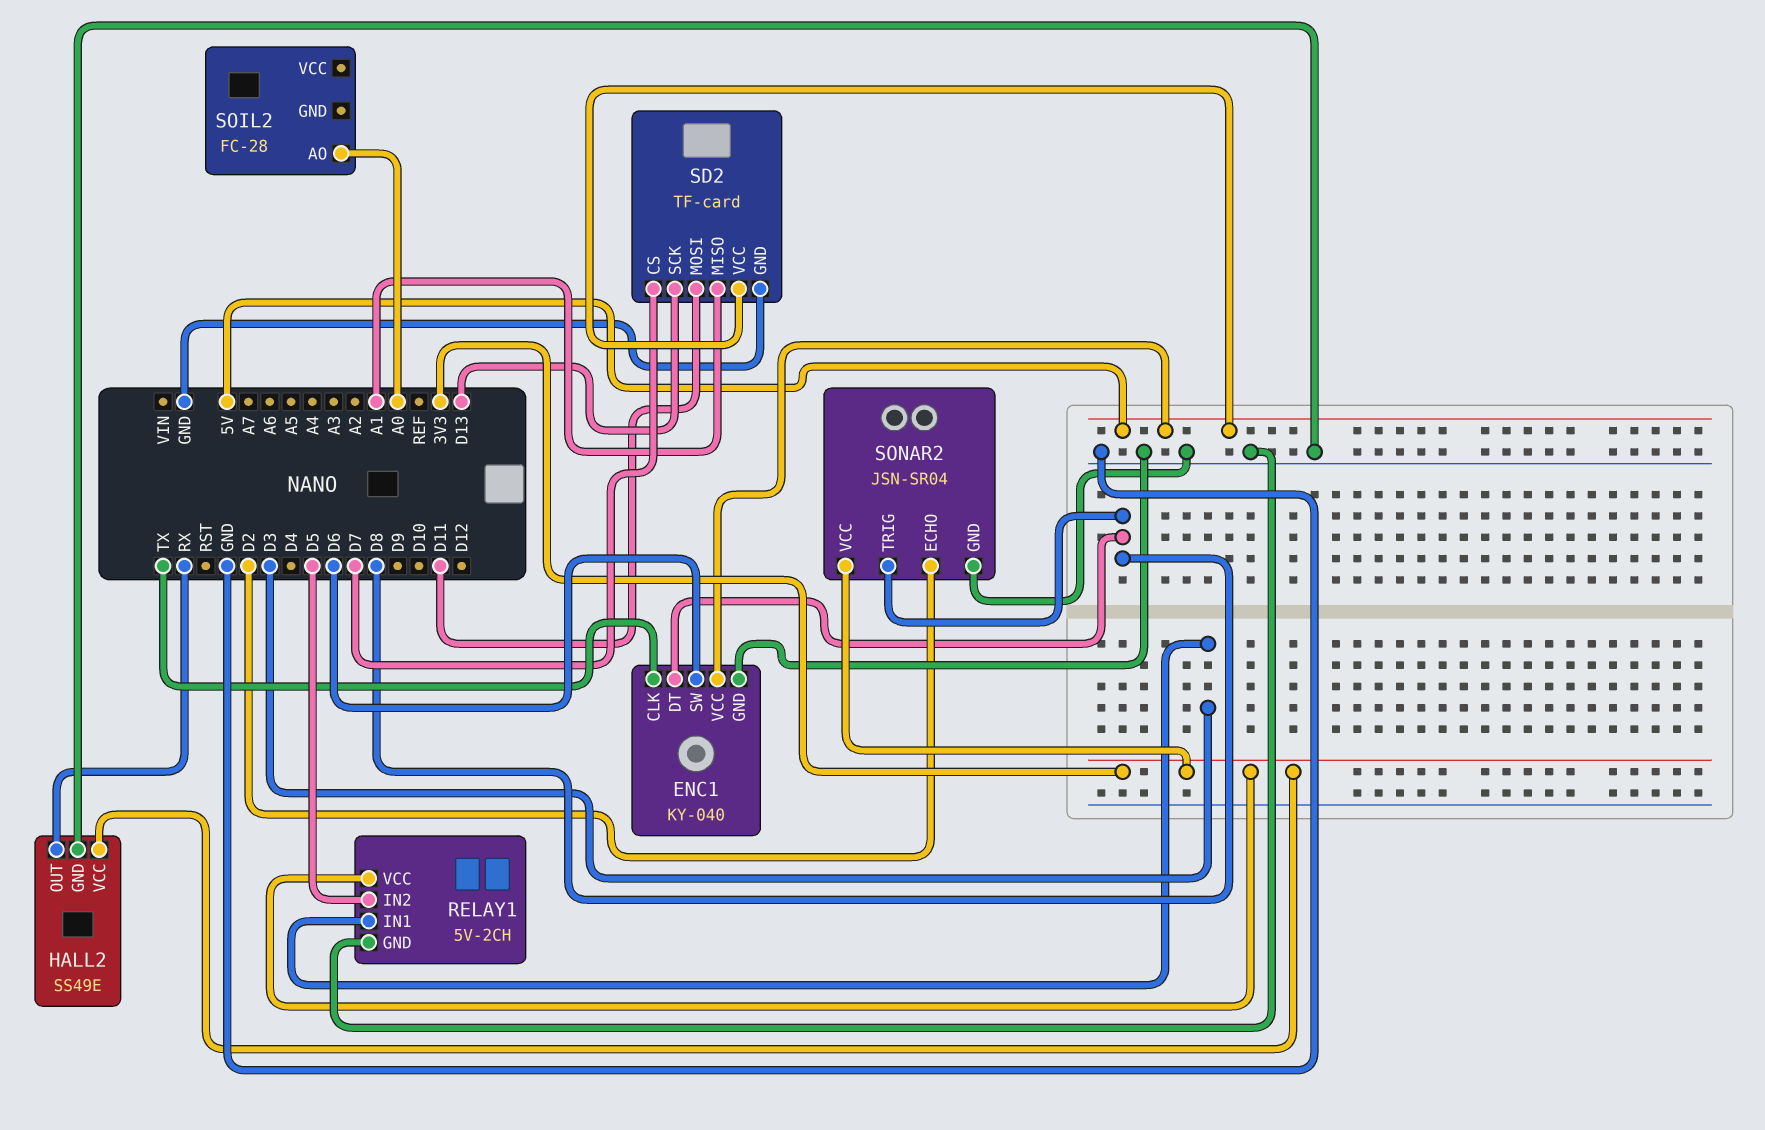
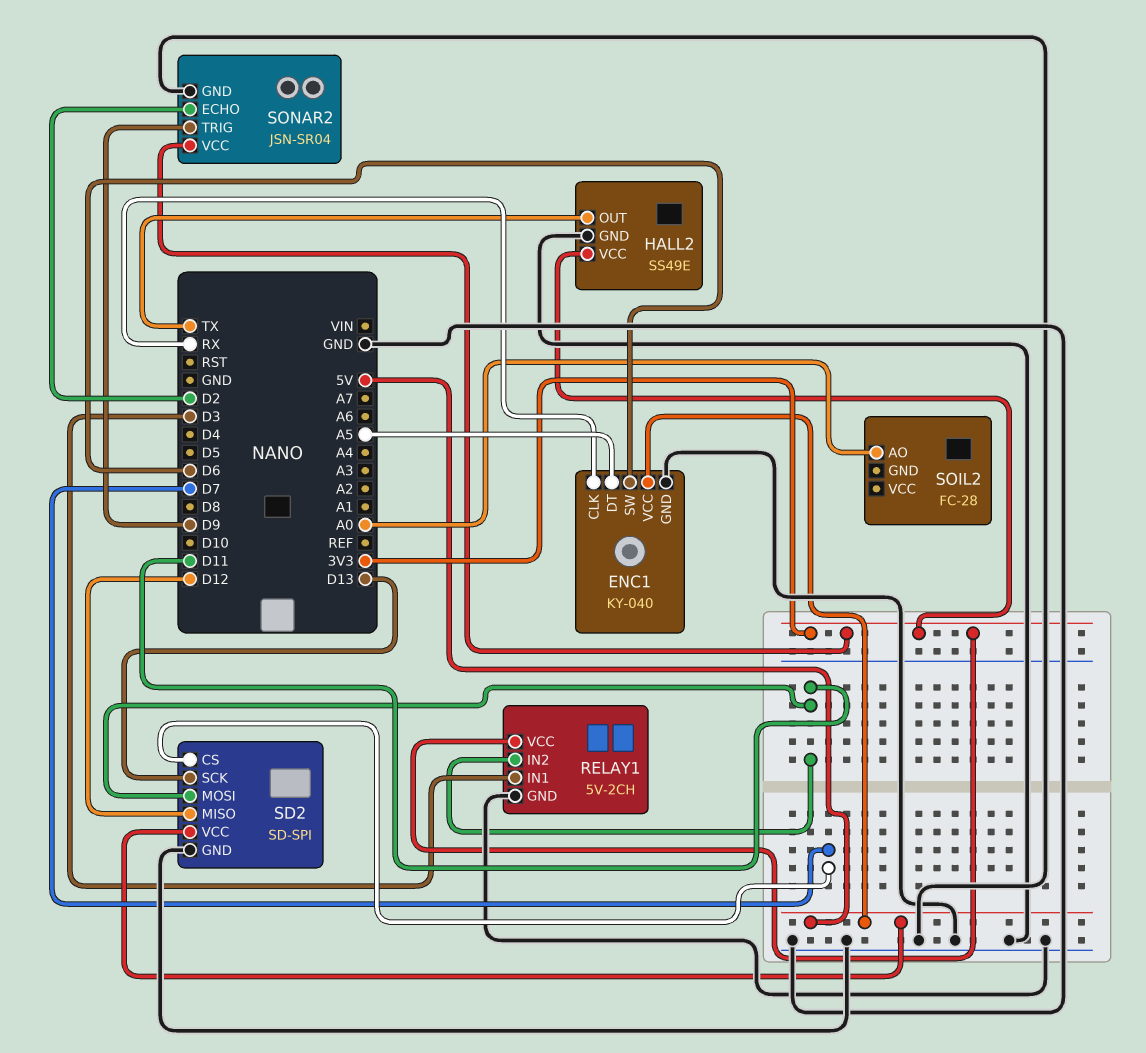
ENC1 pin CLK: TX -> RX
ENC1 pin DT: D8 -> A5
HALL2 pin OUT: RX -> TX
RELAY1 pin IN2: D5 -> D11
SD2: TF-card -> SD-SPI
SD2 pin MISO: A1 -> D12
SONAR2 pin TRIG: D8 -> D9

